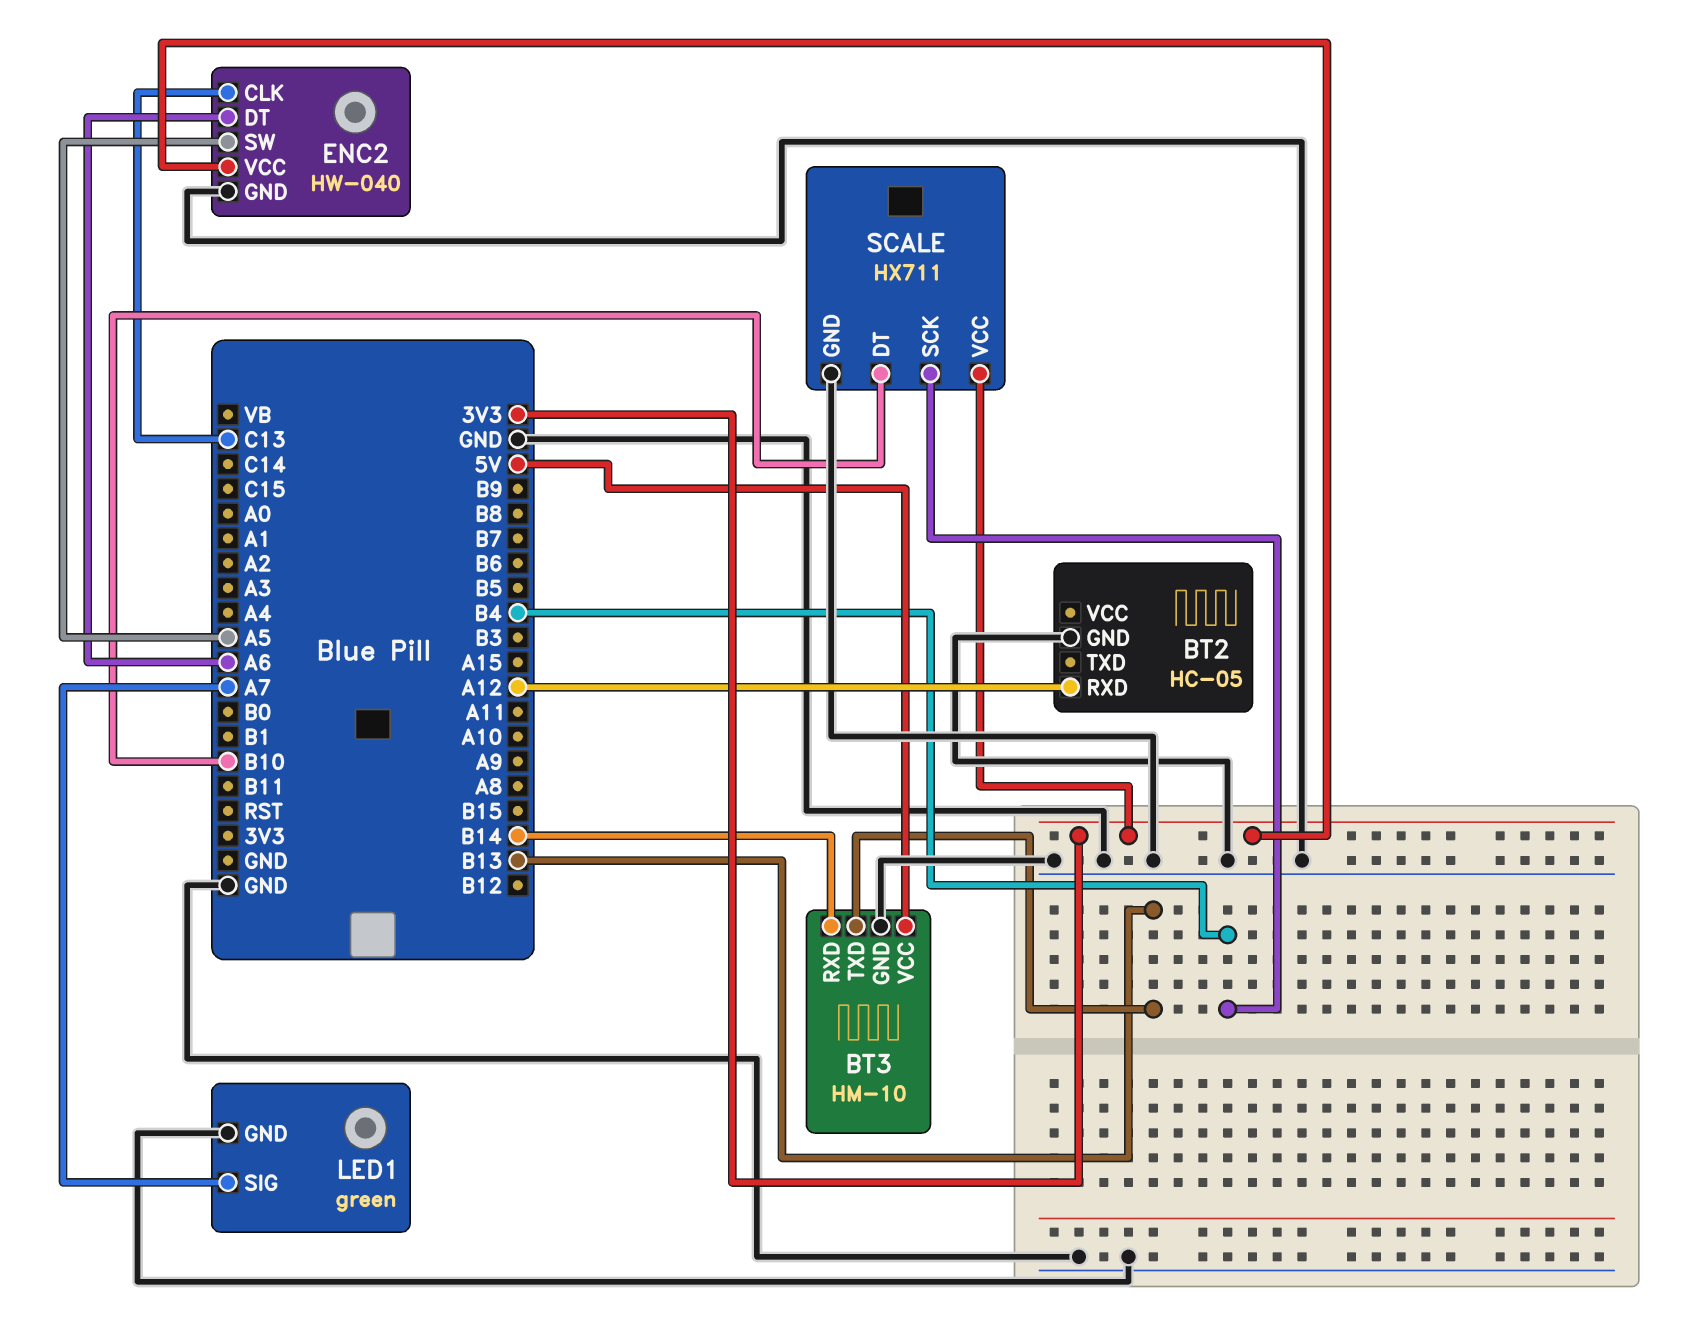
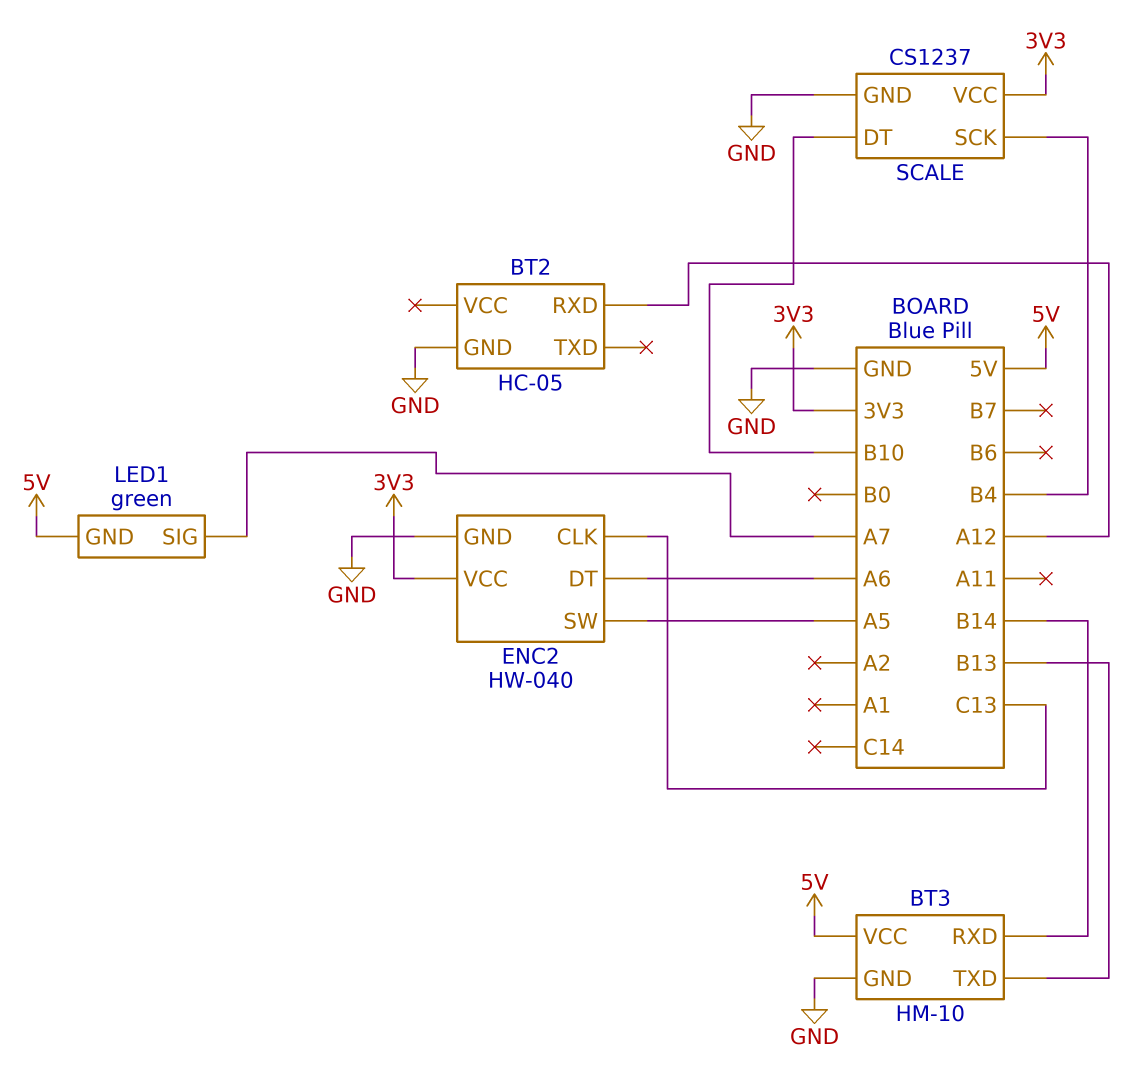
LED1 pin GND: GND -> 5V
SCALE: HX711 -> CS1237

